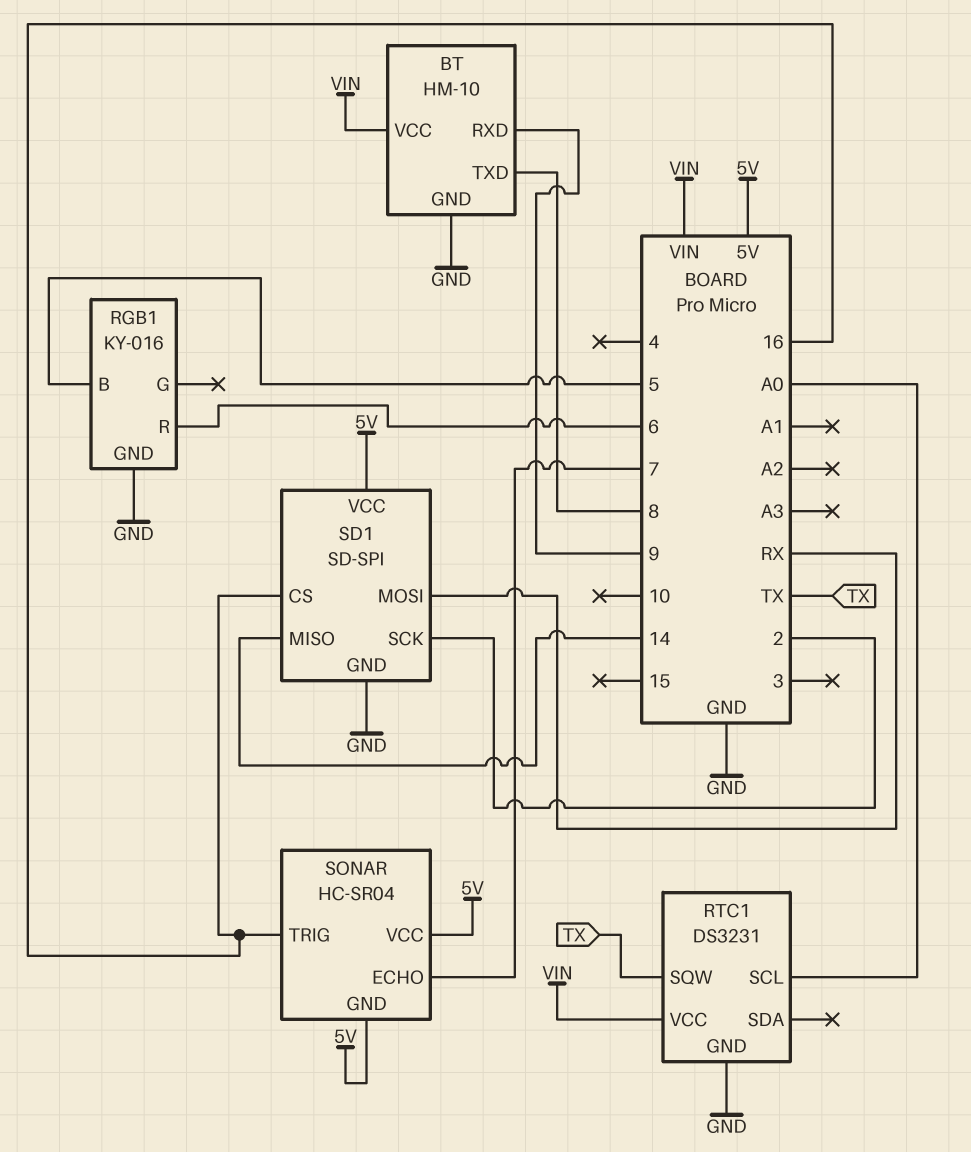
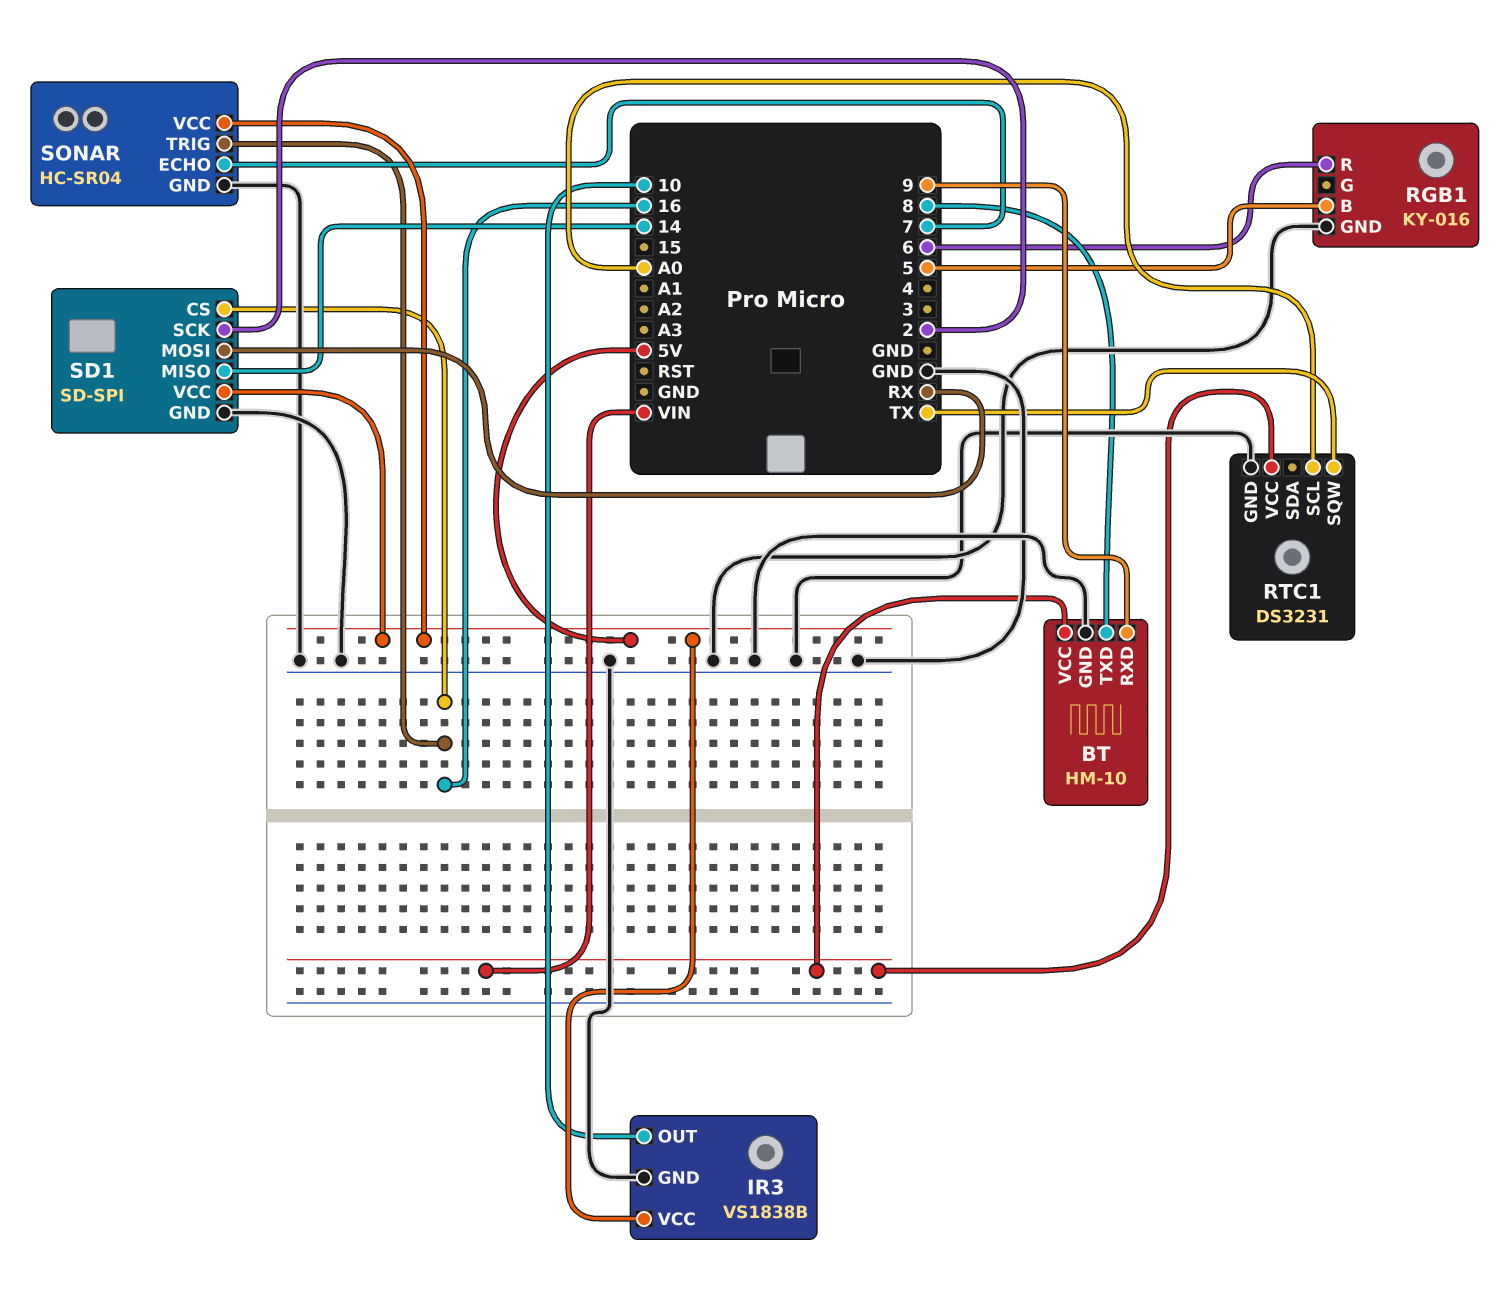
IR3: none -> VS1838B
IR3 pin GND: none -> GND
IR3 pin OUT: none -> 10
IR3 pin VCC: none -> 5V
SONAR pin GND: 5V -> GND

